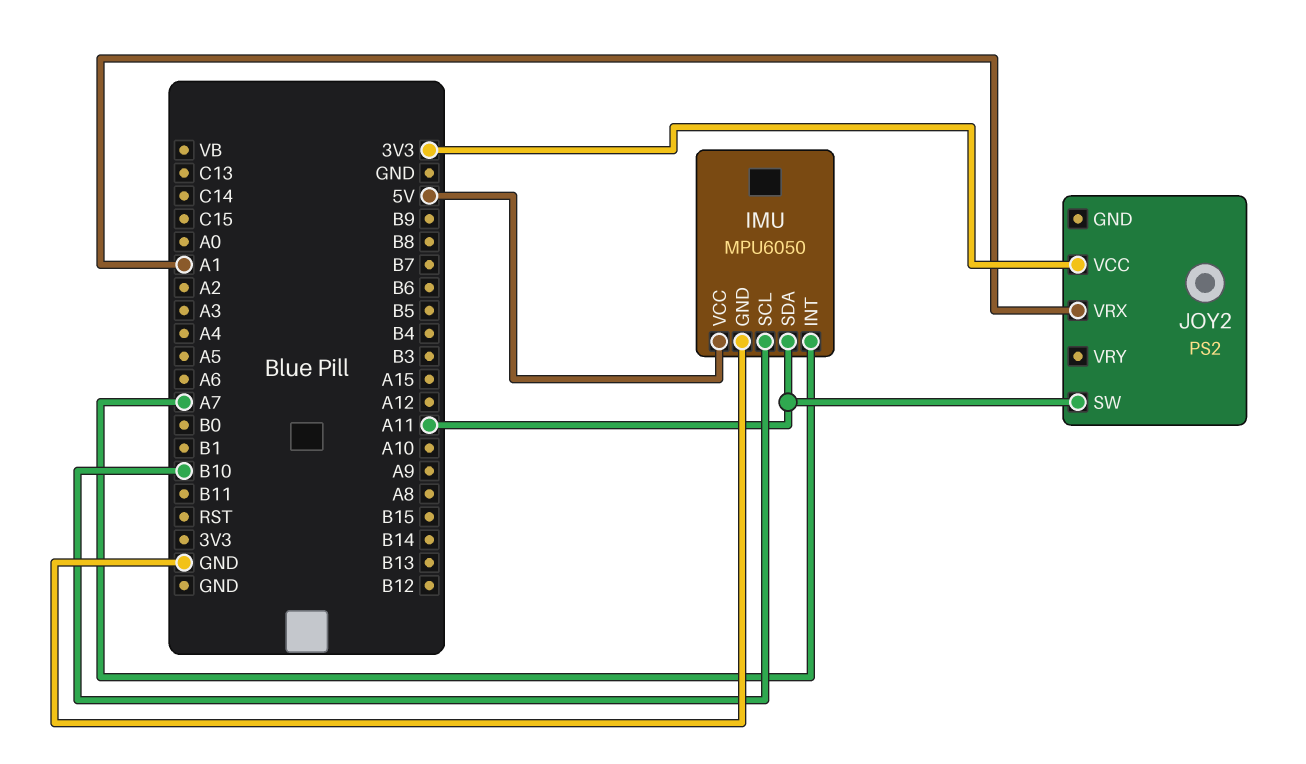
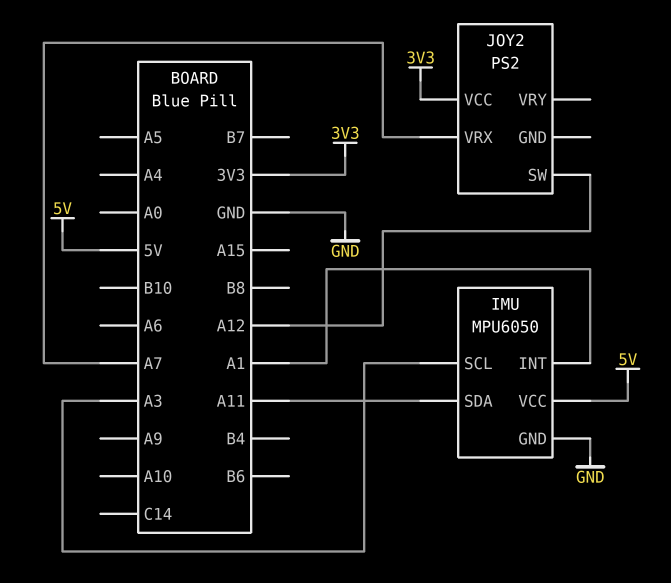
IMU pin INT: A7 -> A1
IMU pin SCL: B10 -> A3
JOY2 pin SW: A11 -> A12
JOY2 pin VRX: A1 -> A7

